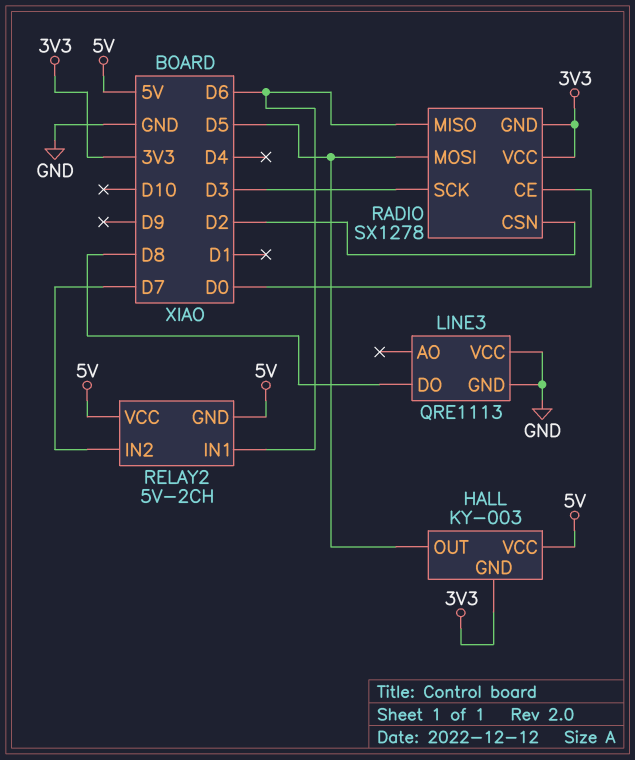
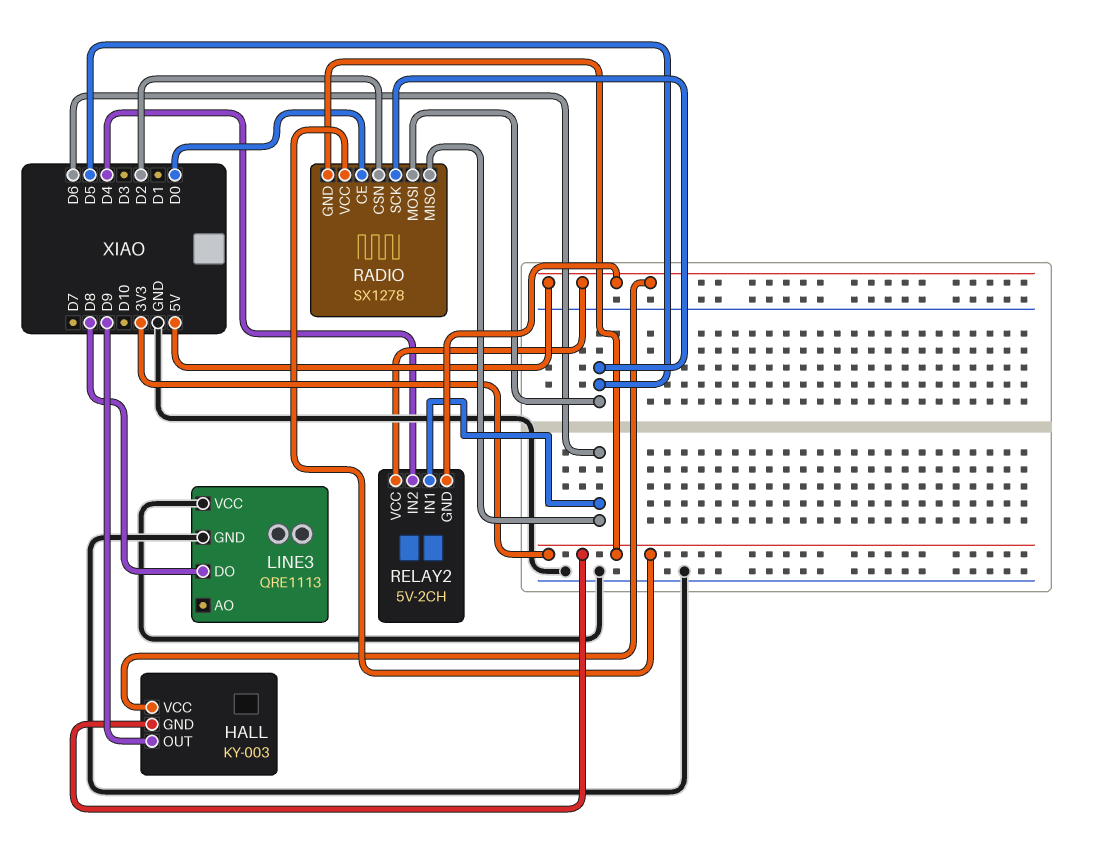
HALL pin OUT: D5 -> D9
RADIO pin SCK: D3 -> D5
RELAY2 pin IN2: D7 -> D4

